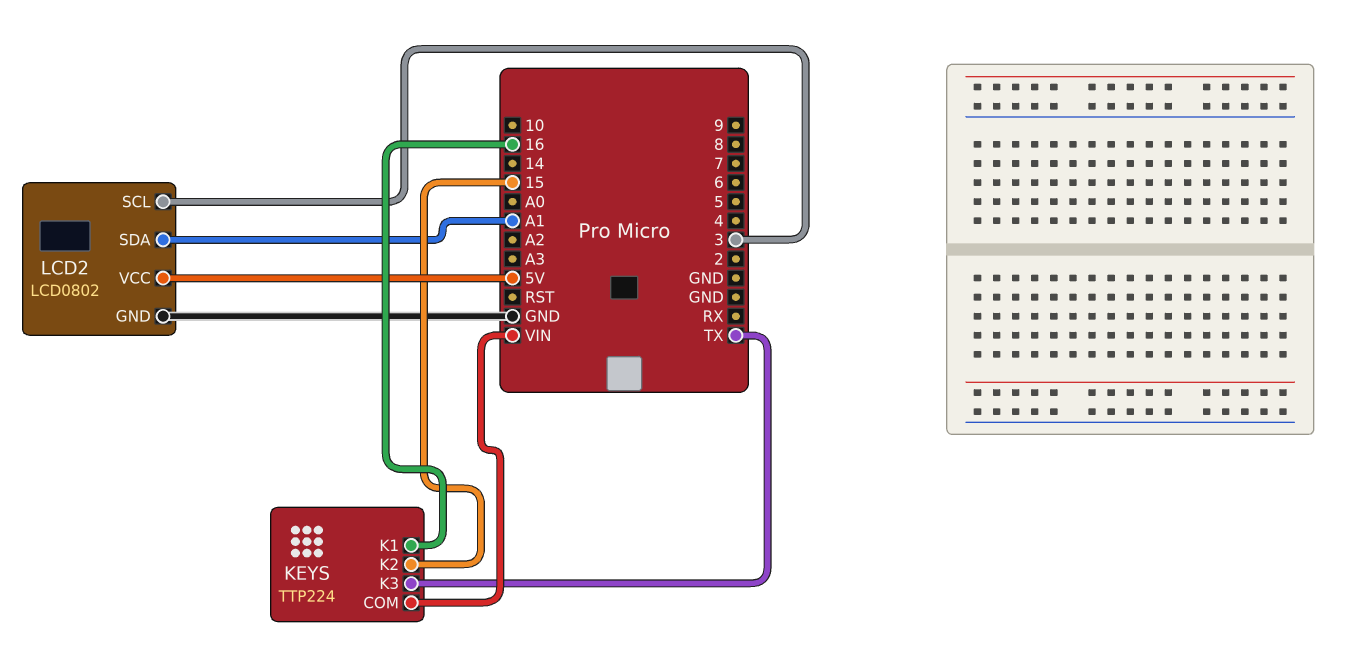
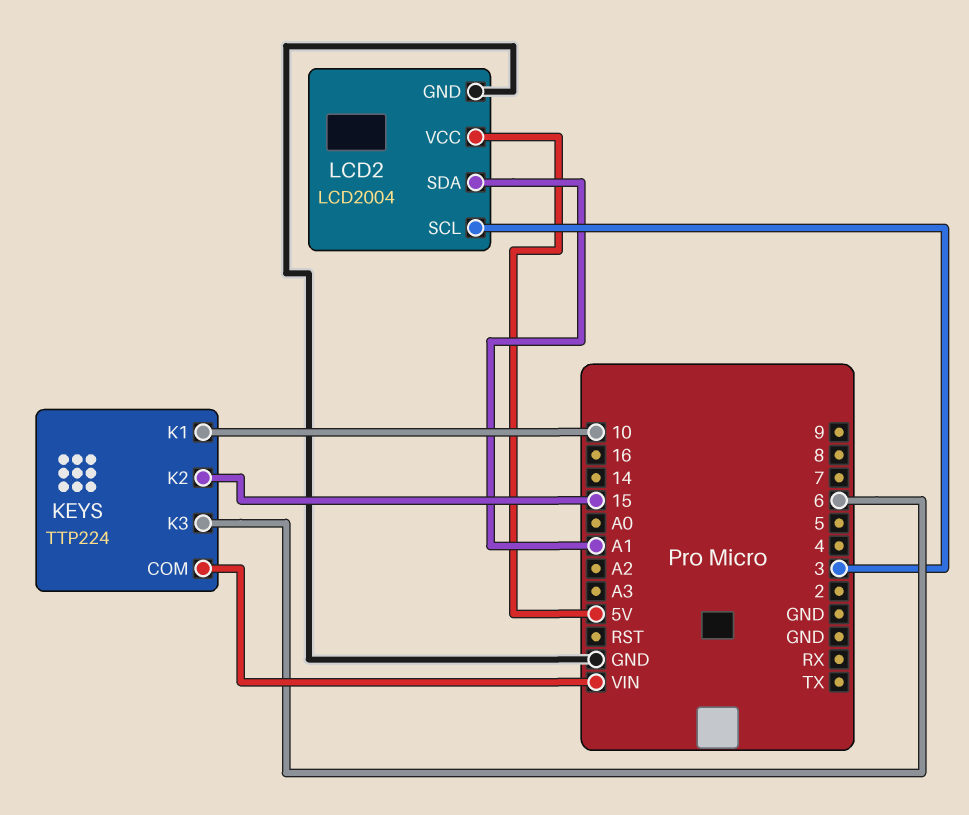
KEYS pin K1: 16 -> 10
KEYS pin K3: TX -> 6
LCD2: LCD0802 -> LCD2004

